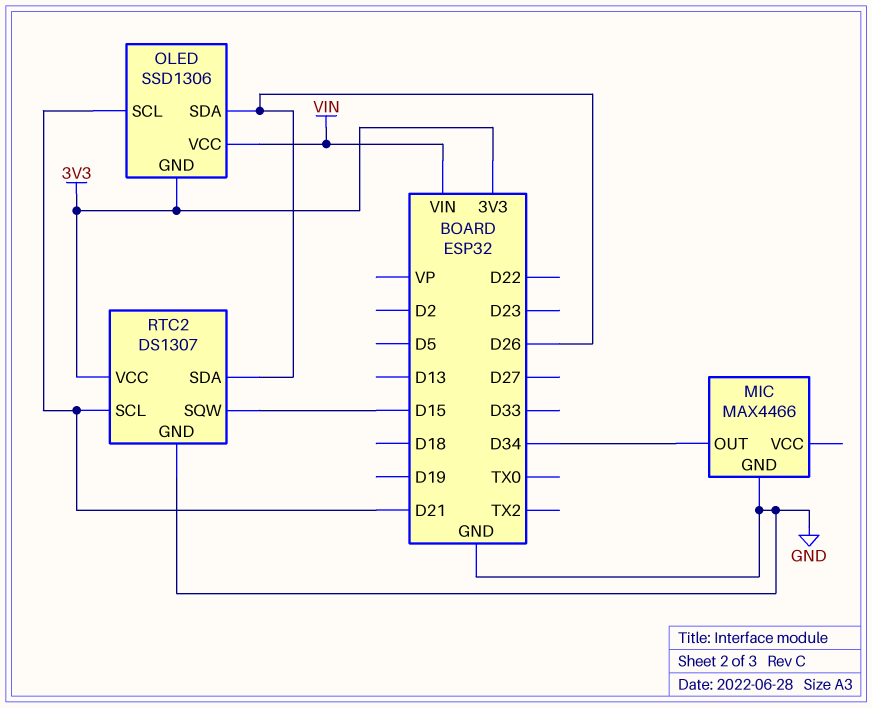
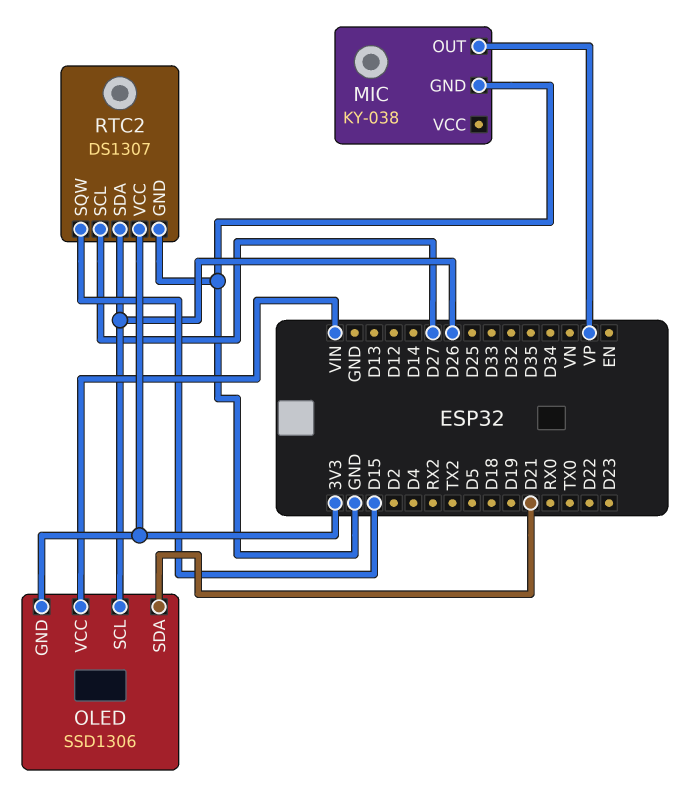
MIC: MAX4466 -> KY-038
MIC pin OUT: D34 -> VP
OLED pin SCL: D21 -> D26
OLED pin SDA: D26 -> D21
RTC2 pin SCL: D21 -> D27

